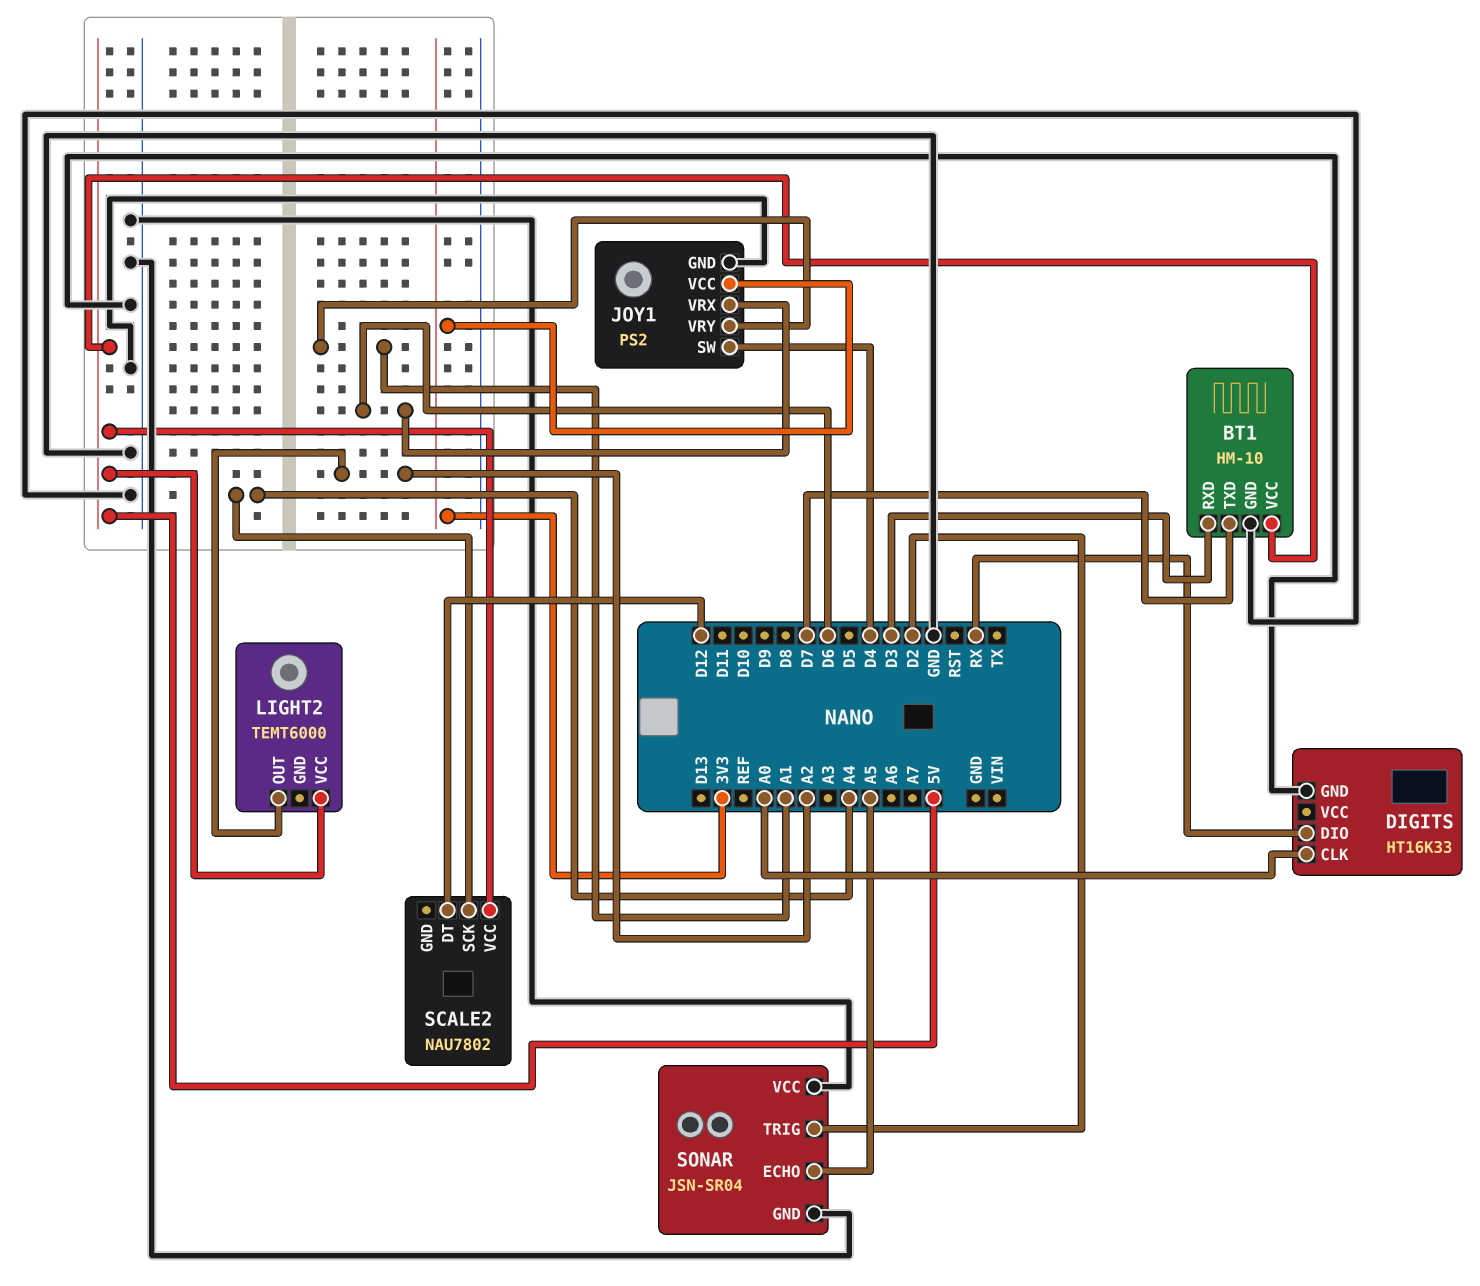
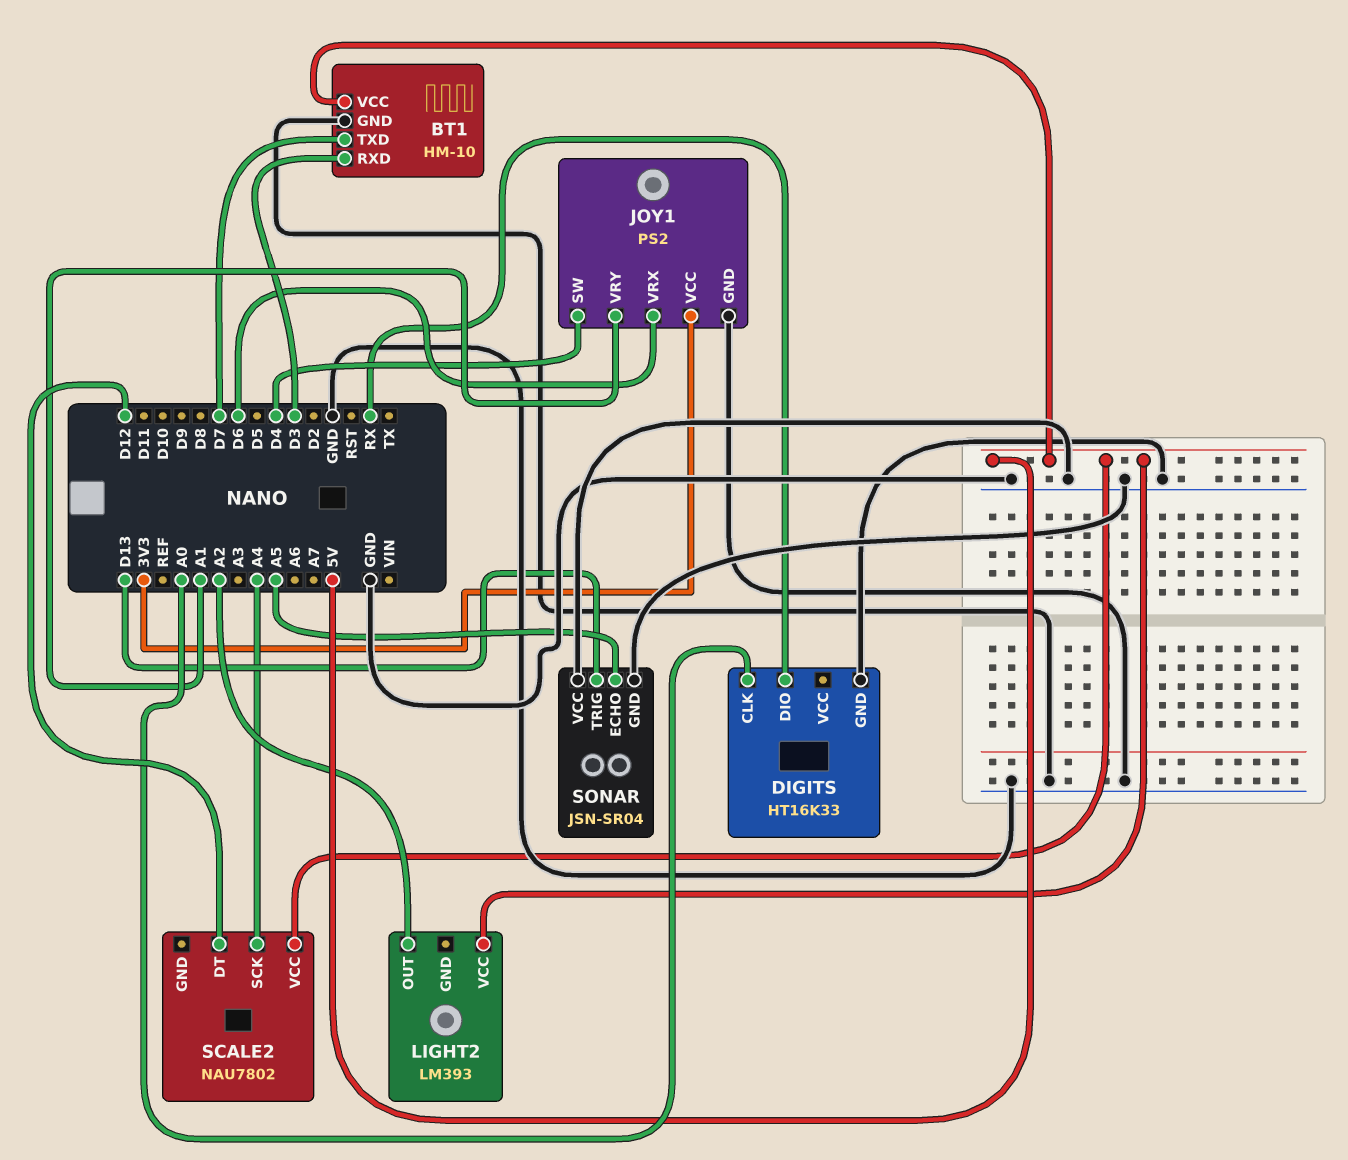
LIGHT2: TEMT6000 -> LM393
SONAR pin TRIG: D2 -> D13

